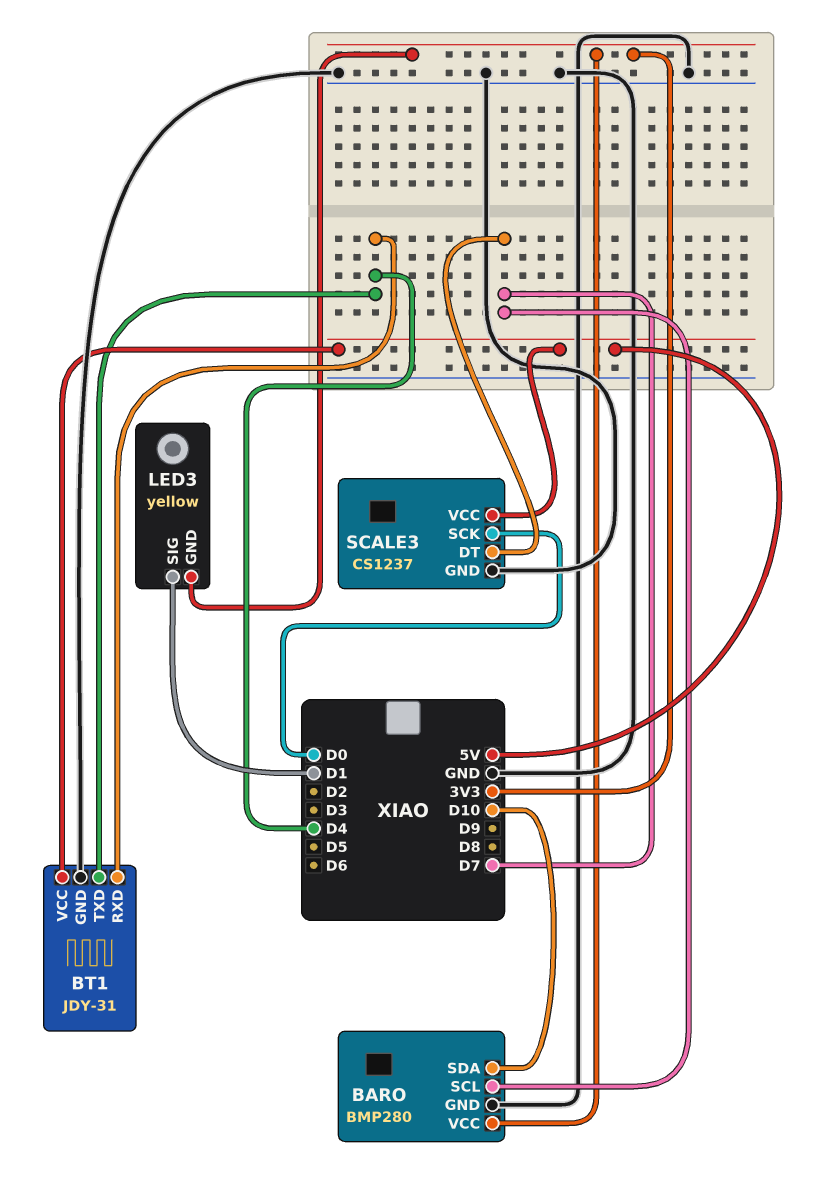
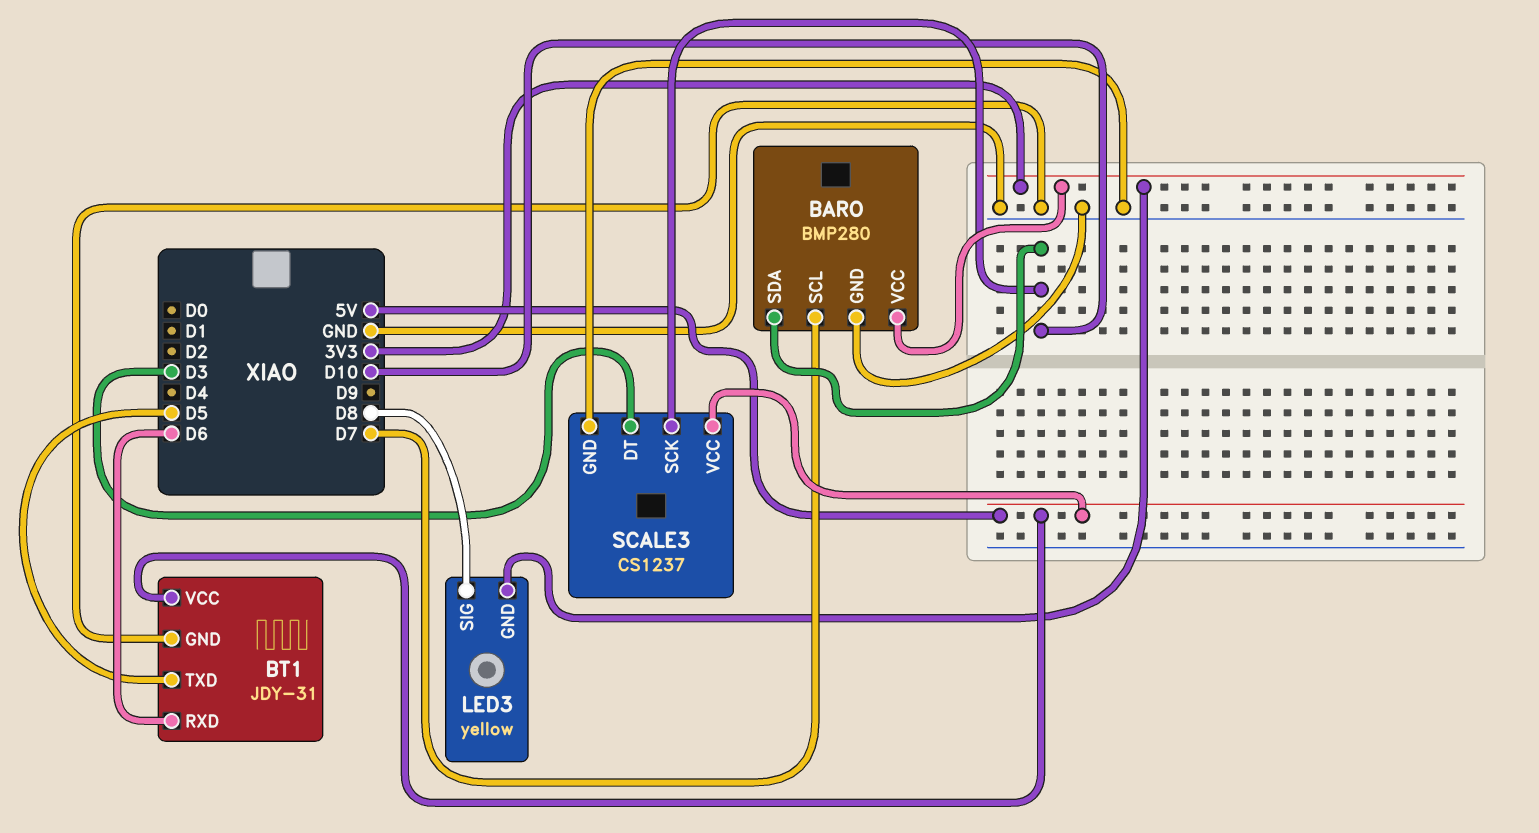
BT1 pin RXD: D4 -> D6
BT1 pin TXD: D4 -> D5
LED3 pin SIG: D1 -> D8
SCALE3 pin DT: D7 -> D3
SCALE3 pin SCK: D0 -> D10

